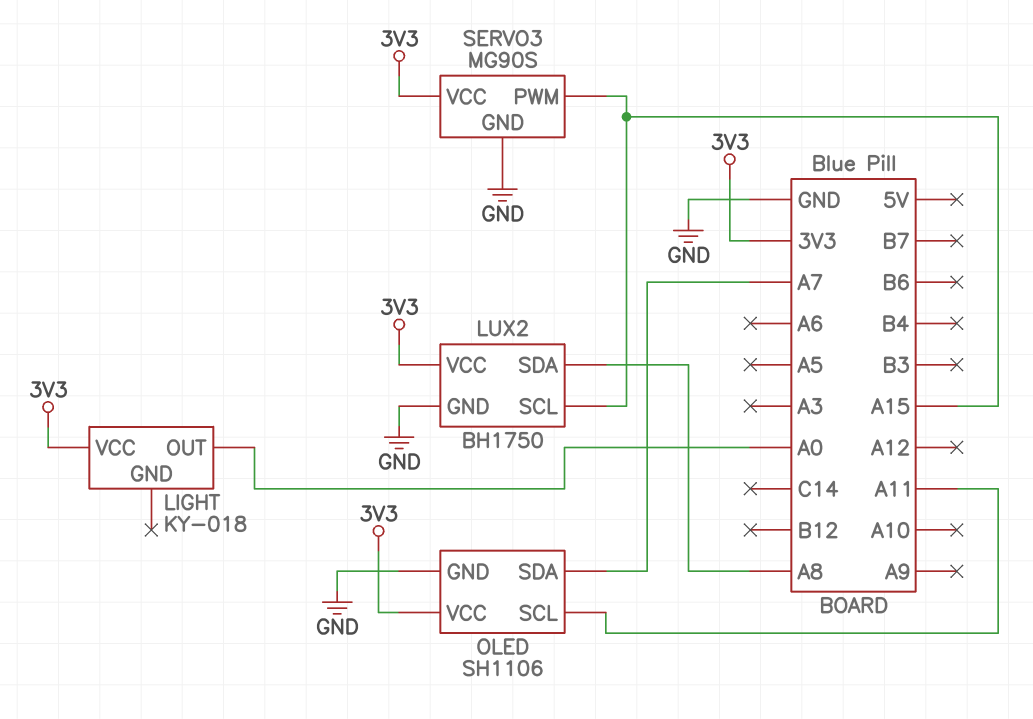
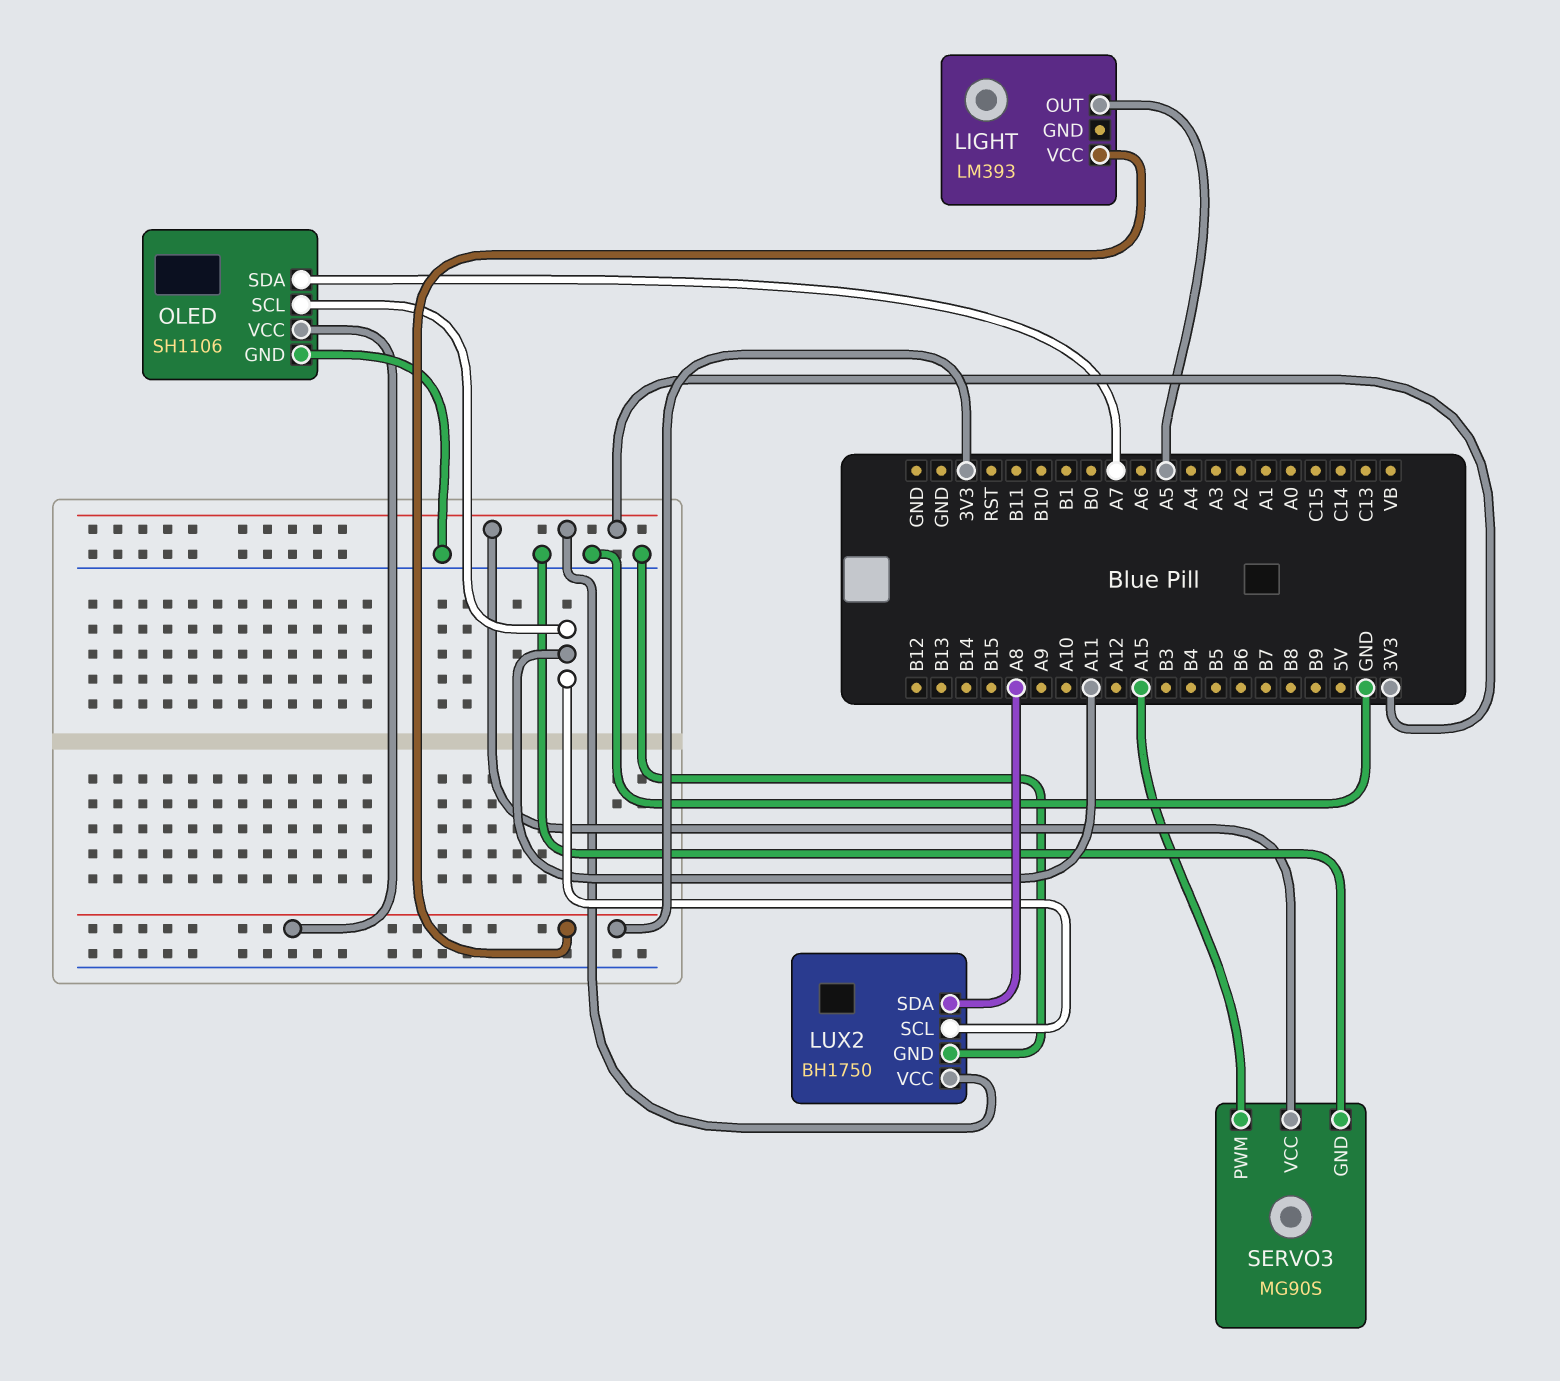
LIGHT: KY-018 -> LM393
LIGHT pin OUT: A0 -> A5
LUX2 pin SCL: A15 -> A11

